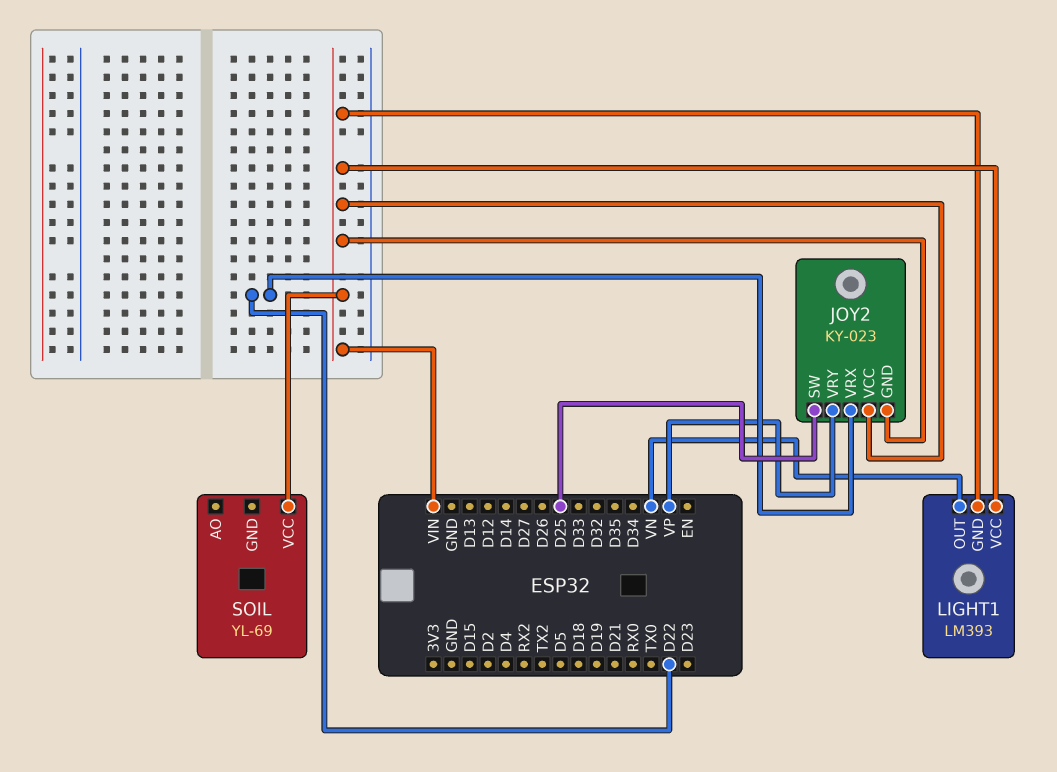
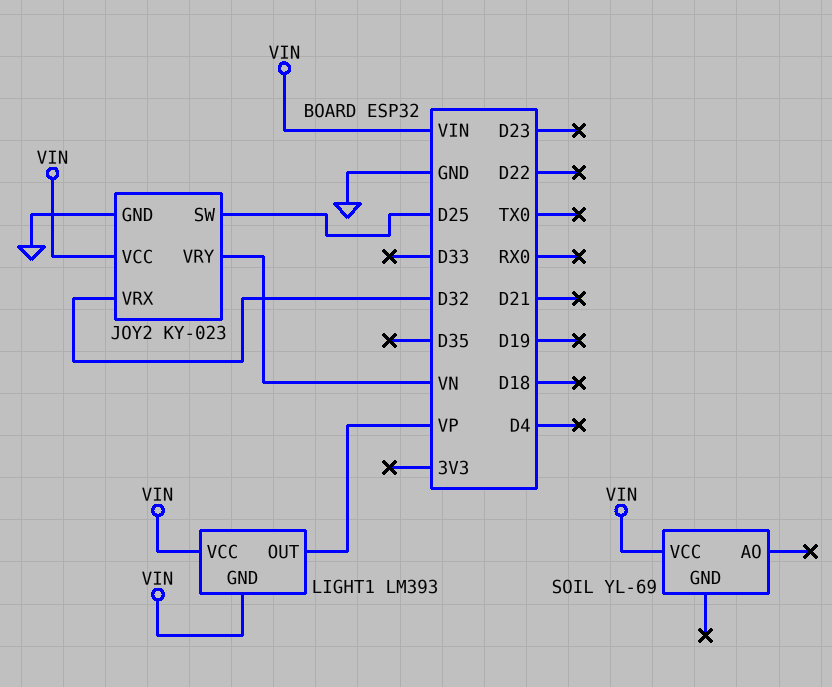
JOY2 pin GND: VIN -> GND
JOY2 pin VRX: D22 -> D32
JOY2 pin VRY: VP -> VN
LIGHT1 pin OUT: VN -> VP

